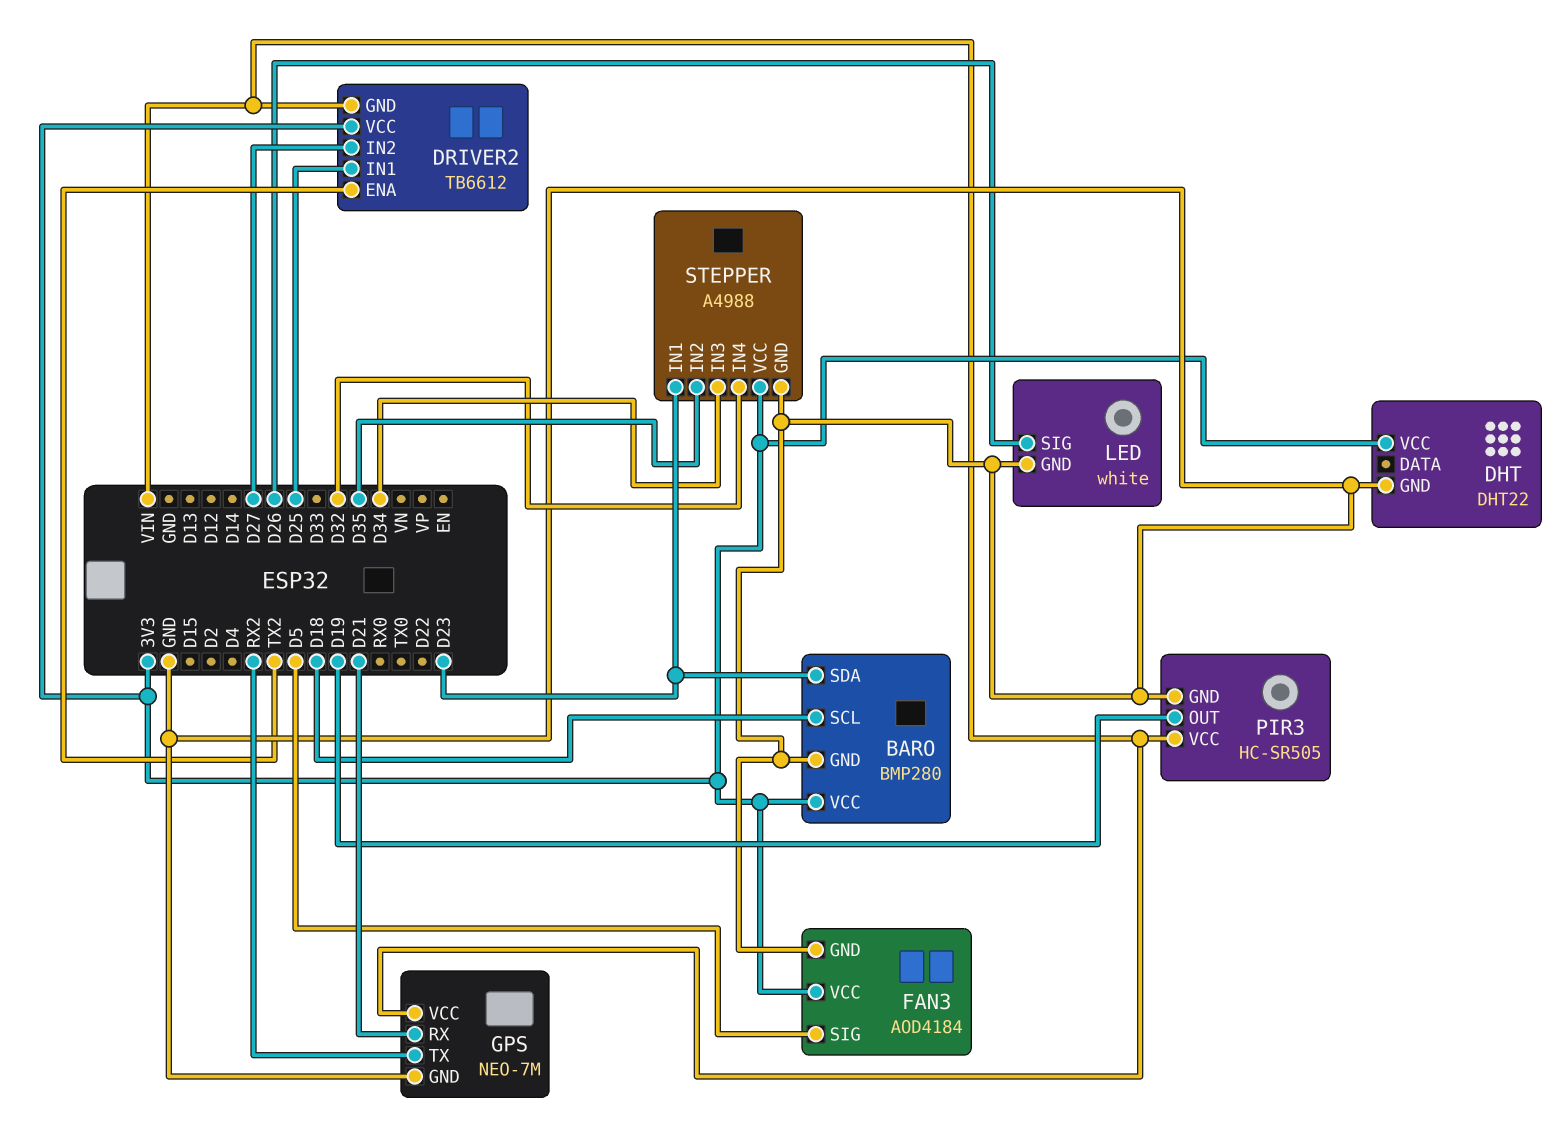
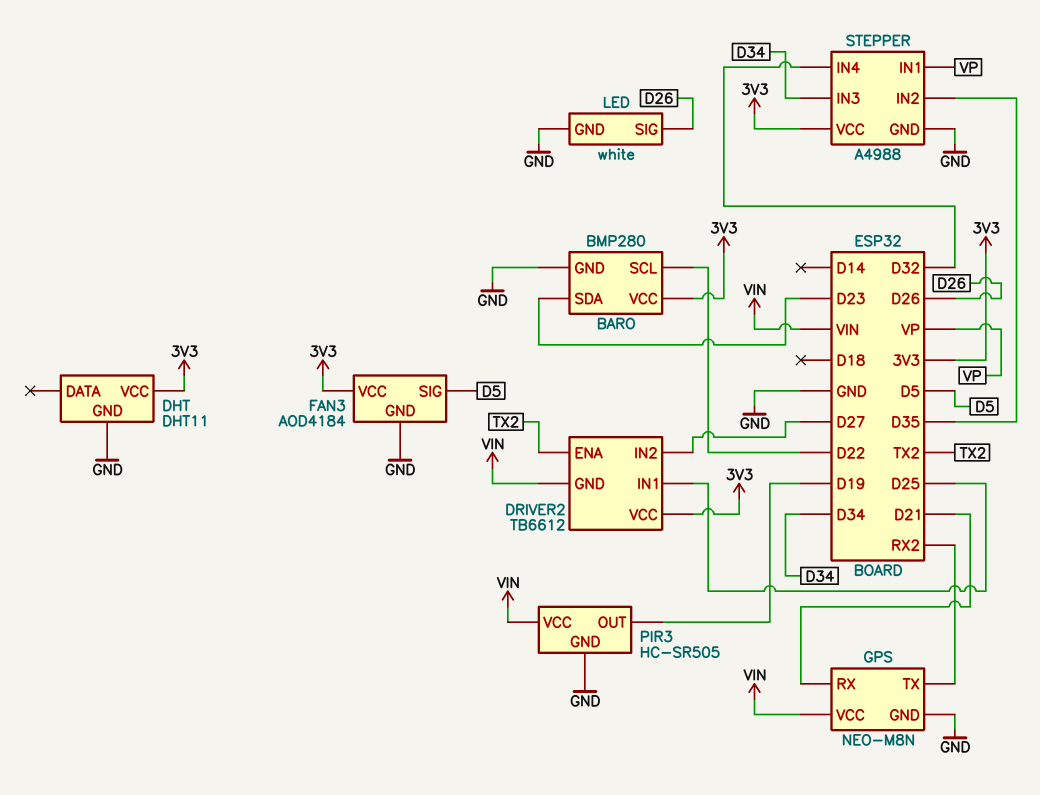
BARO pin SCL: D18 -> D22
DHT: DHT22 -> DHT11
GPS: NEO-7M -> NEO-M8N
STEPPER pin IN1: D23 -> VP

